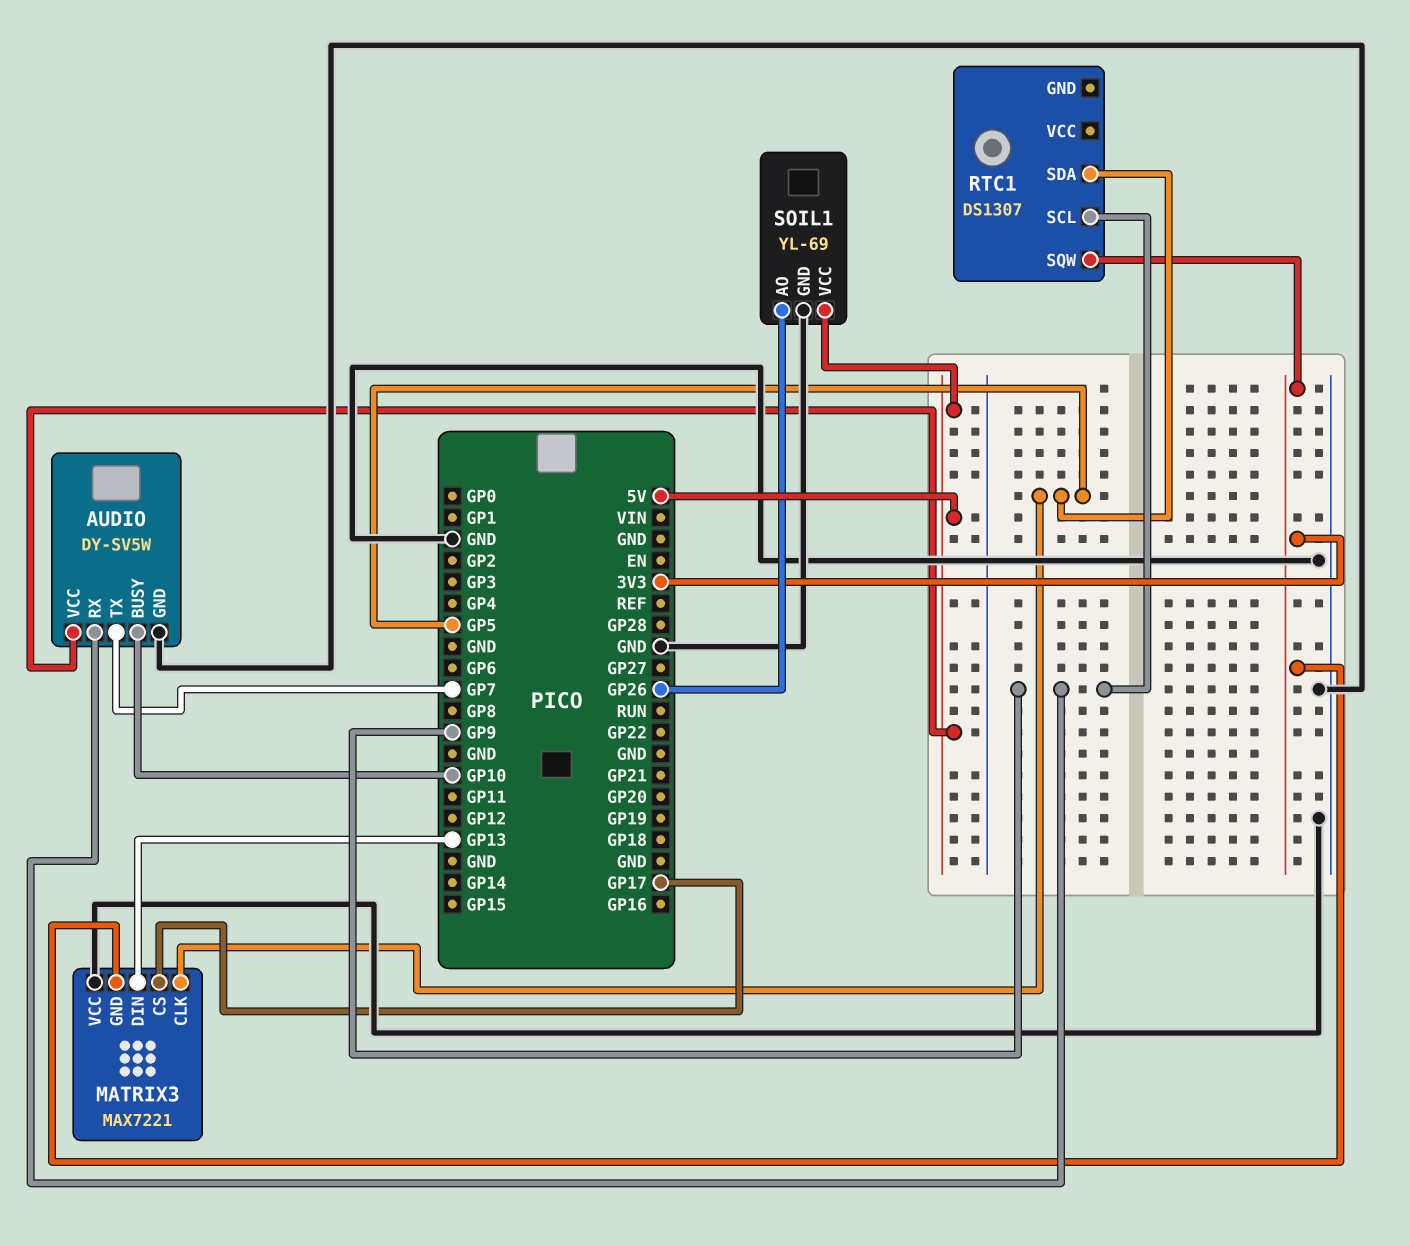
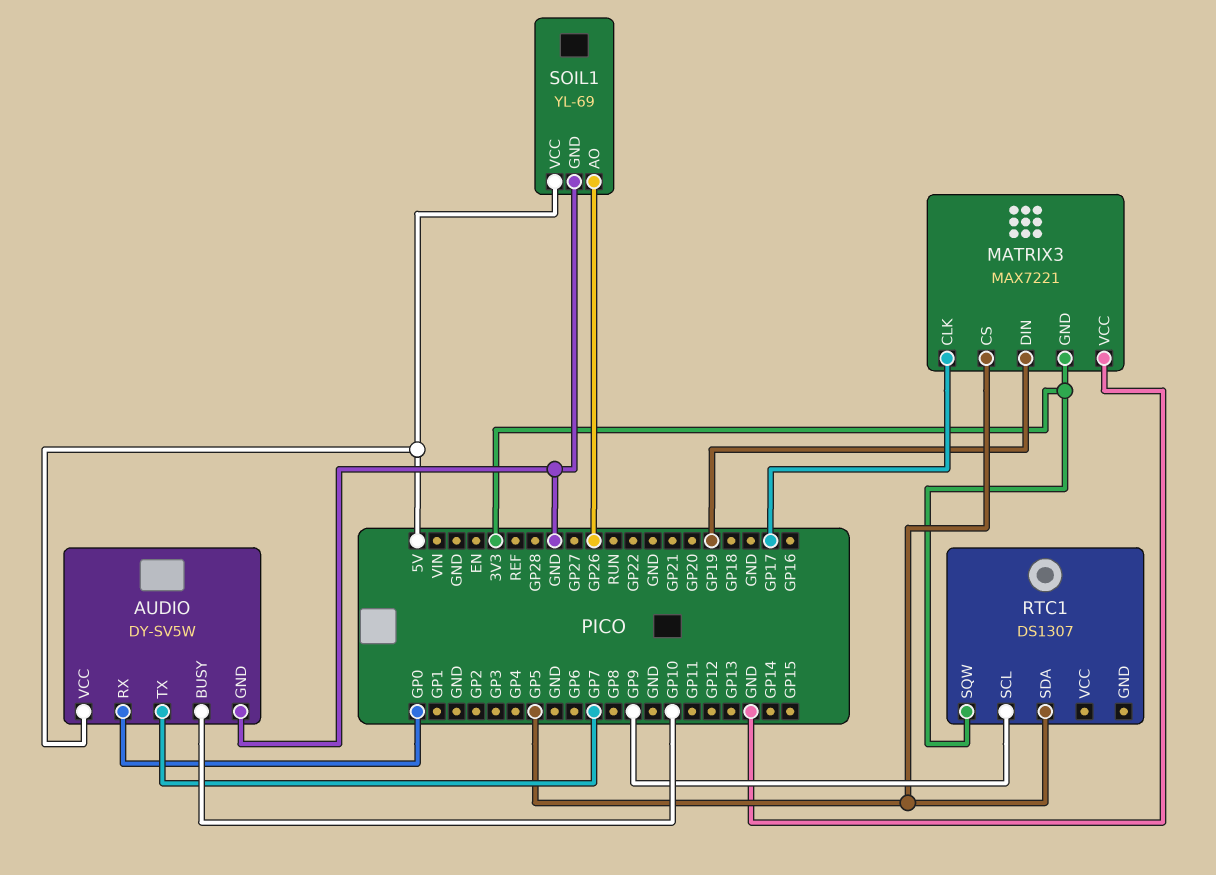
AUDIO pin RX: GP9 -> GP0
MATRIX3 pin CLK: GP5 -> GP17
MATRIX3 pin CS: GP17 -> GP5
MATRIX3 pin DIN: GP13 -> GP19

